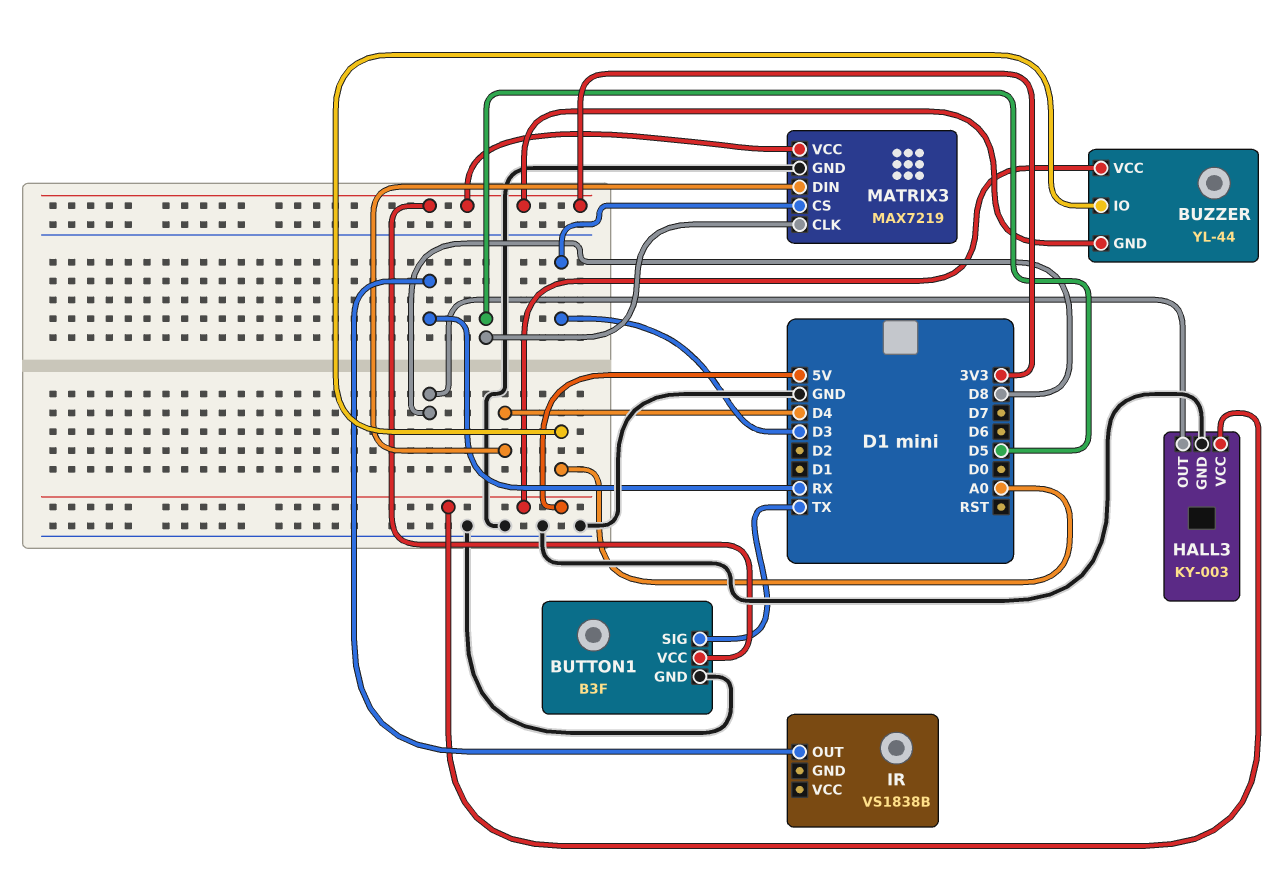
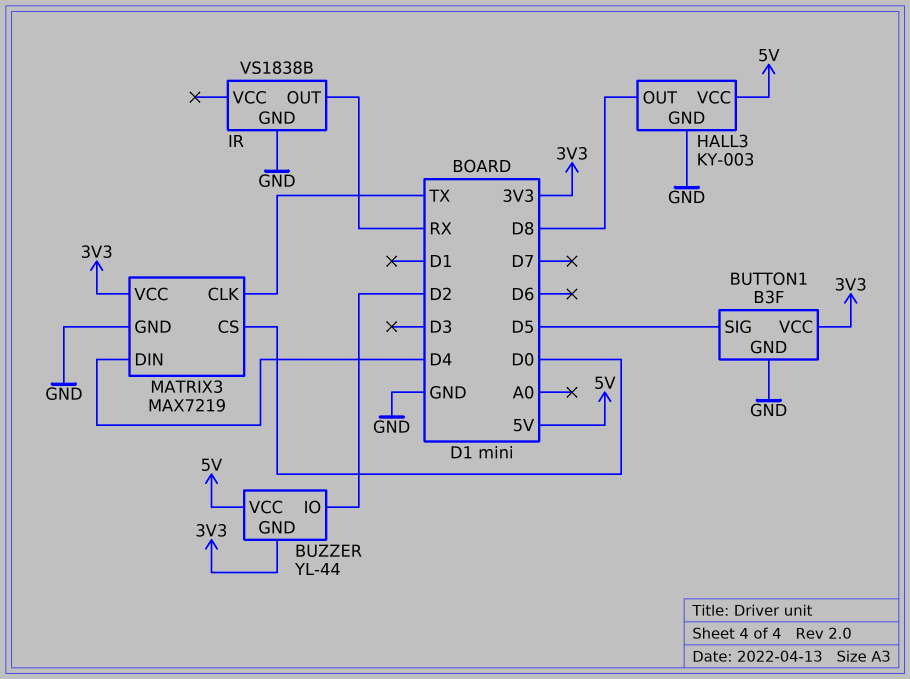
BUTTON1 pin SIG: TX -> D5
BUZZER pin IO: A0 -> D2
IR pin GND: none -> GND
MATRIX3 pin CLK: D5 -> TX
MATRIX3 pin CS: D3 -> D0

